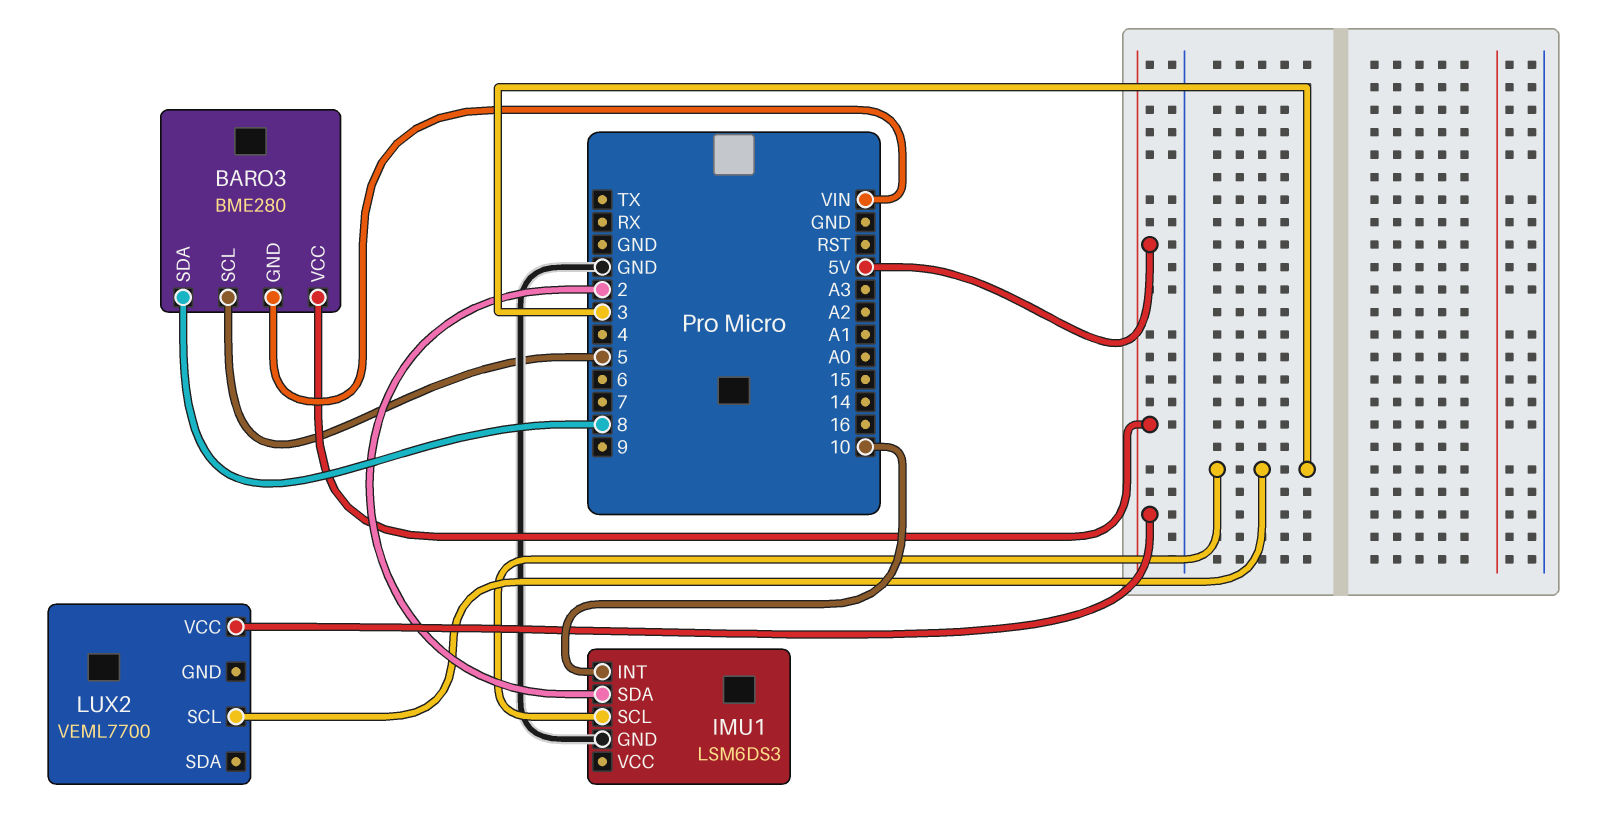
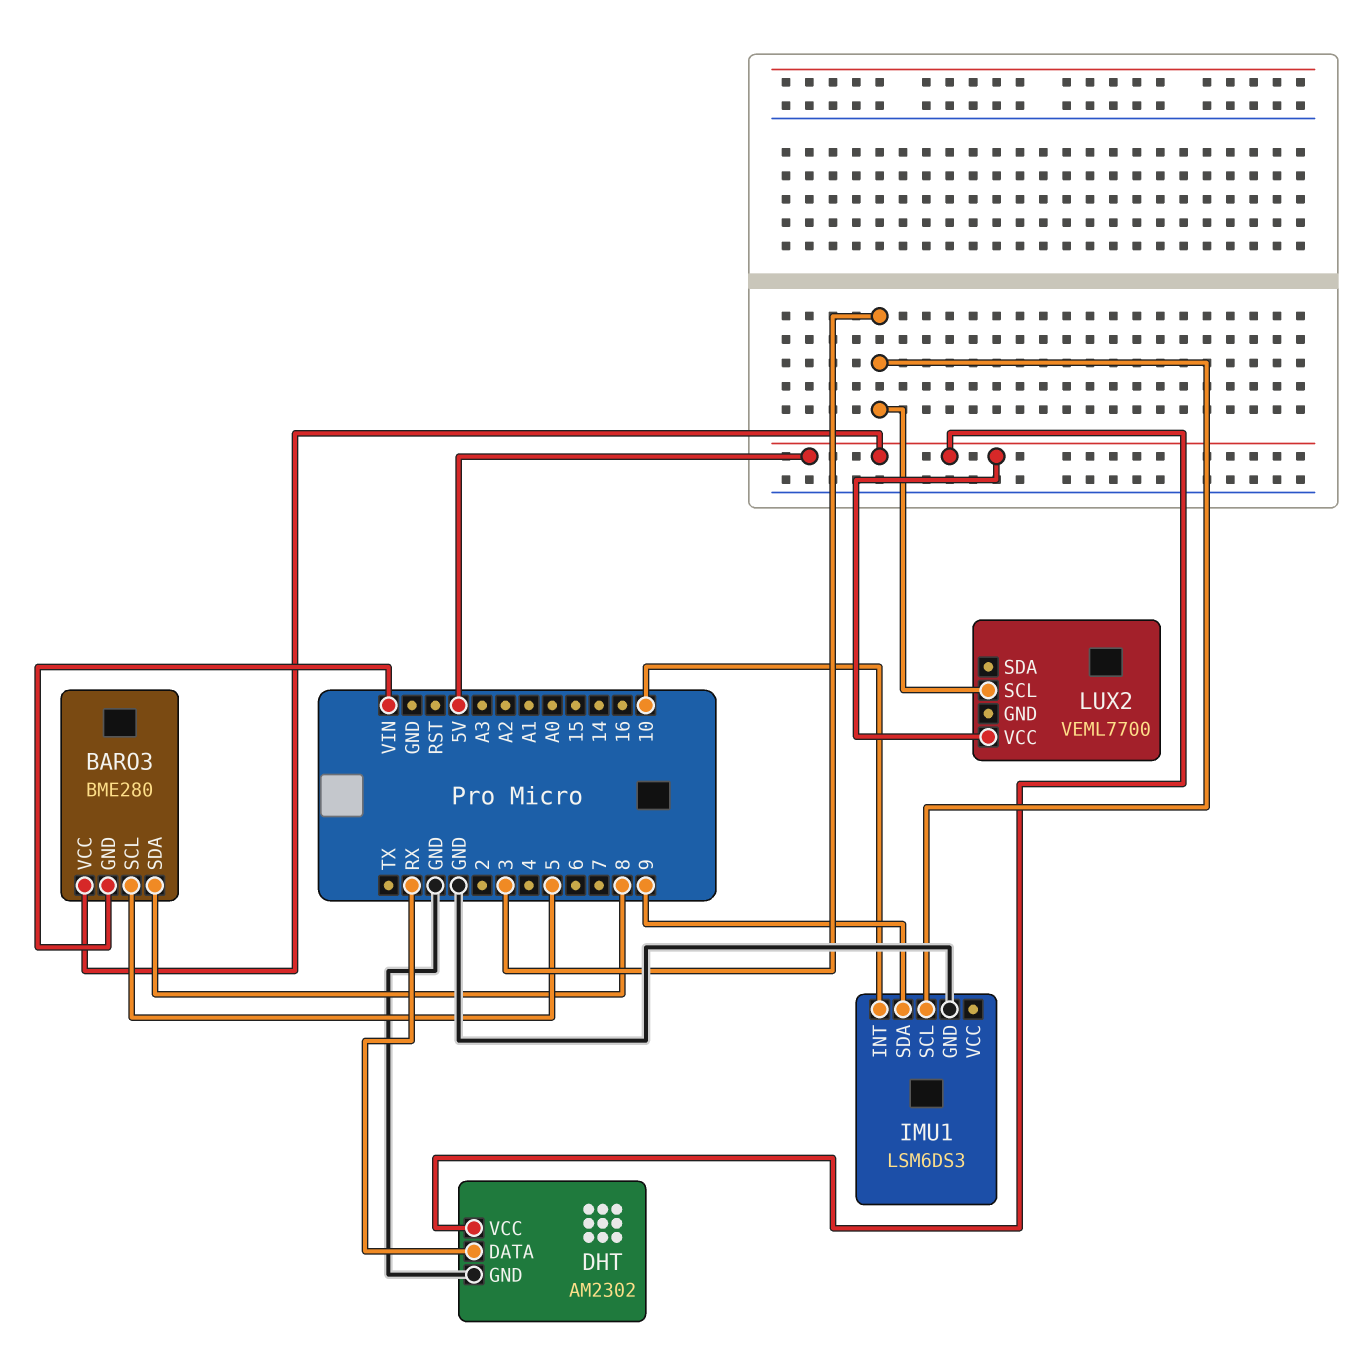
DHT: none -> AM2302
DHT pin DATA: none -> RX
DHT pin GND: none -> GND
DHT pin VCC: none -> 5V
IMU1 pin SDA: 2 -> 9

